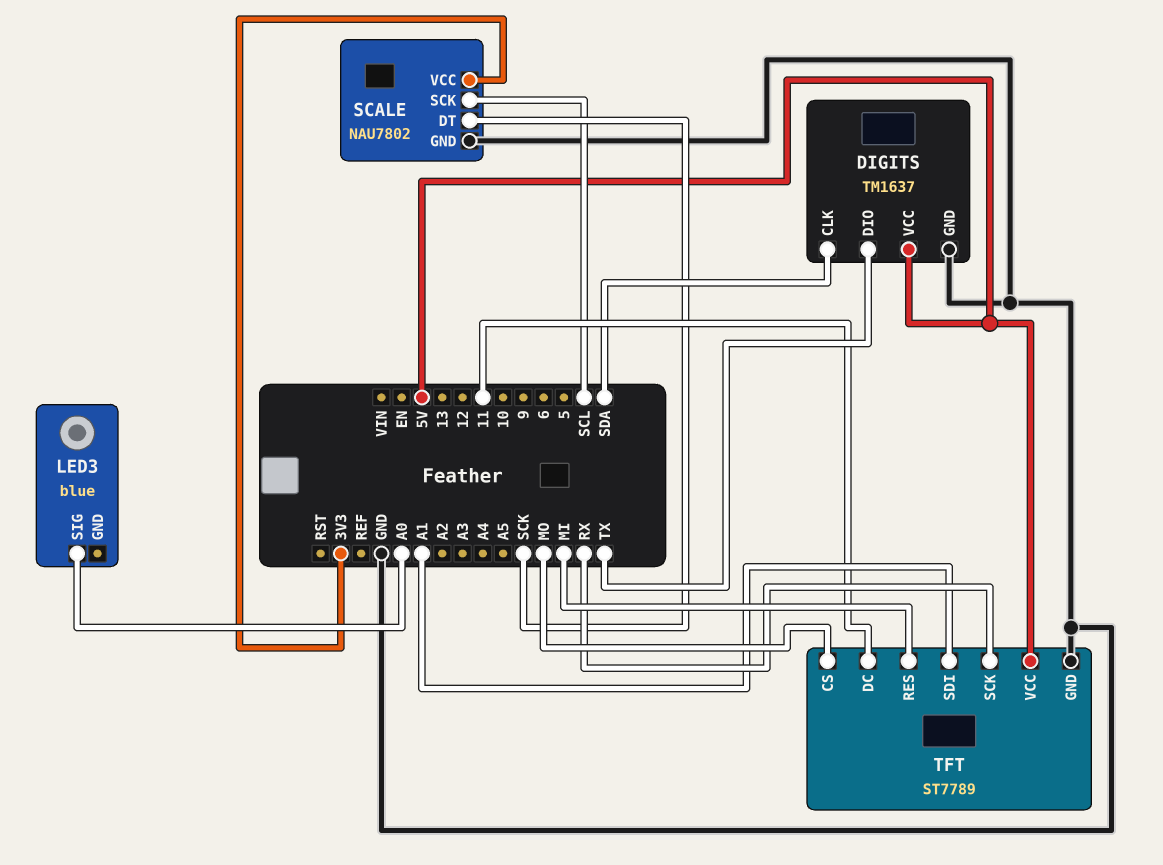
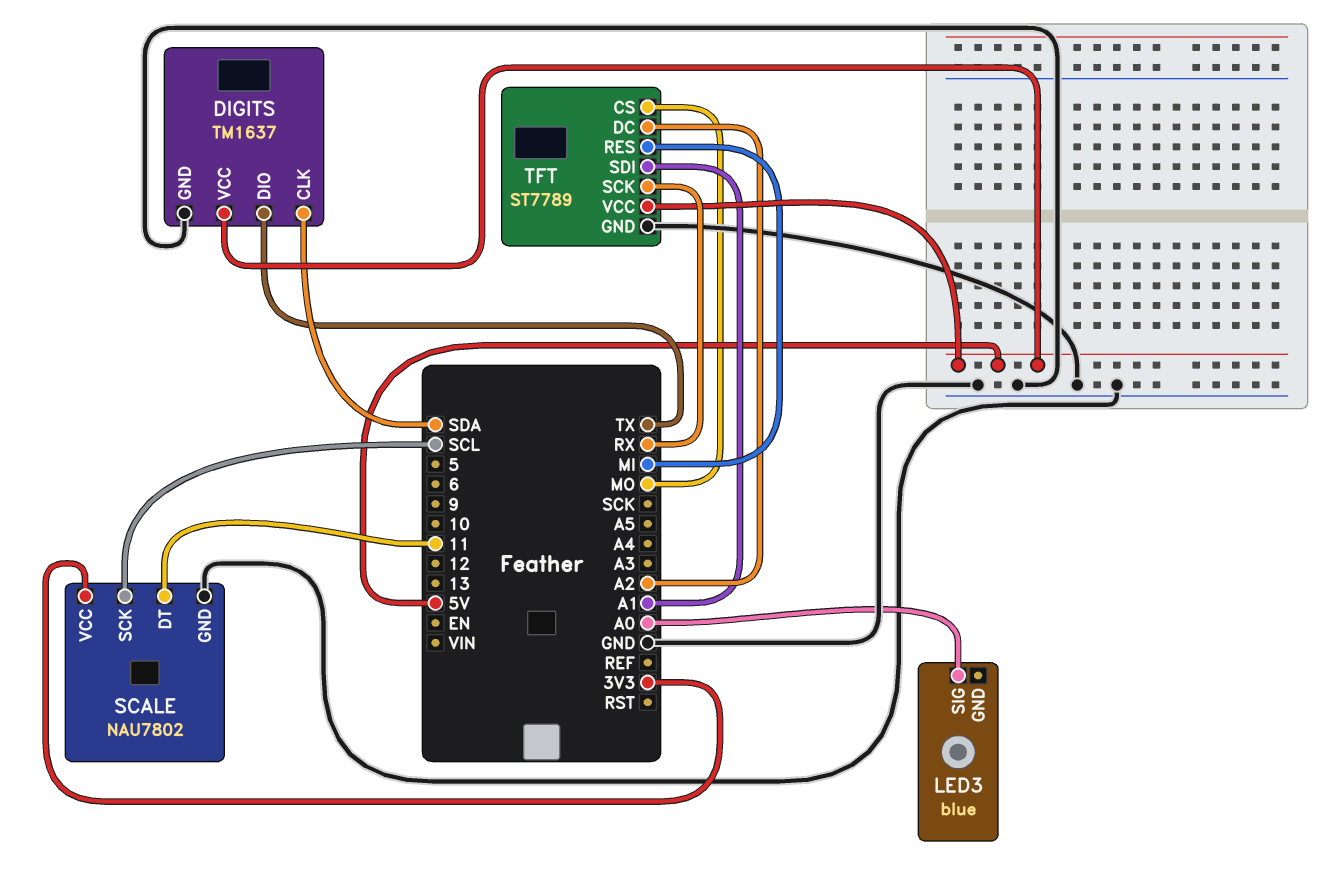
SCALE pin DT: SCK -> 11
TFT pin DC: 11 -> A2

